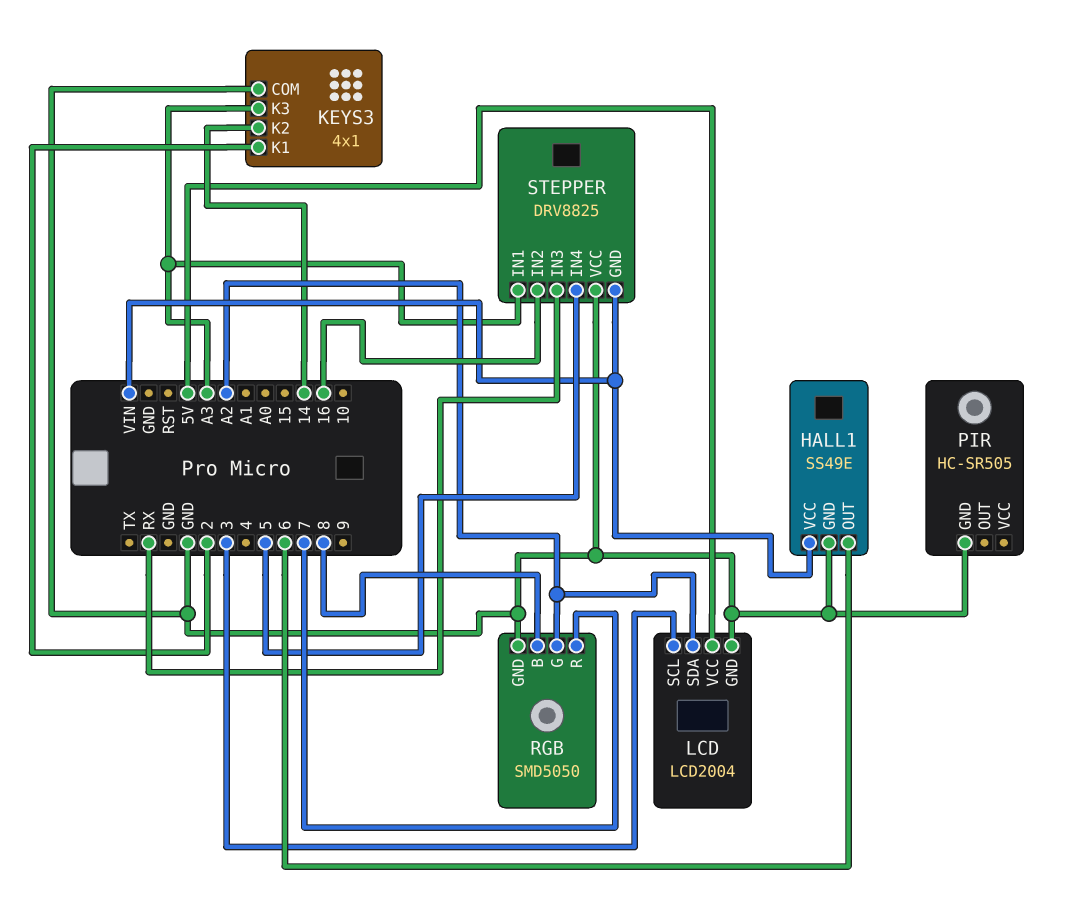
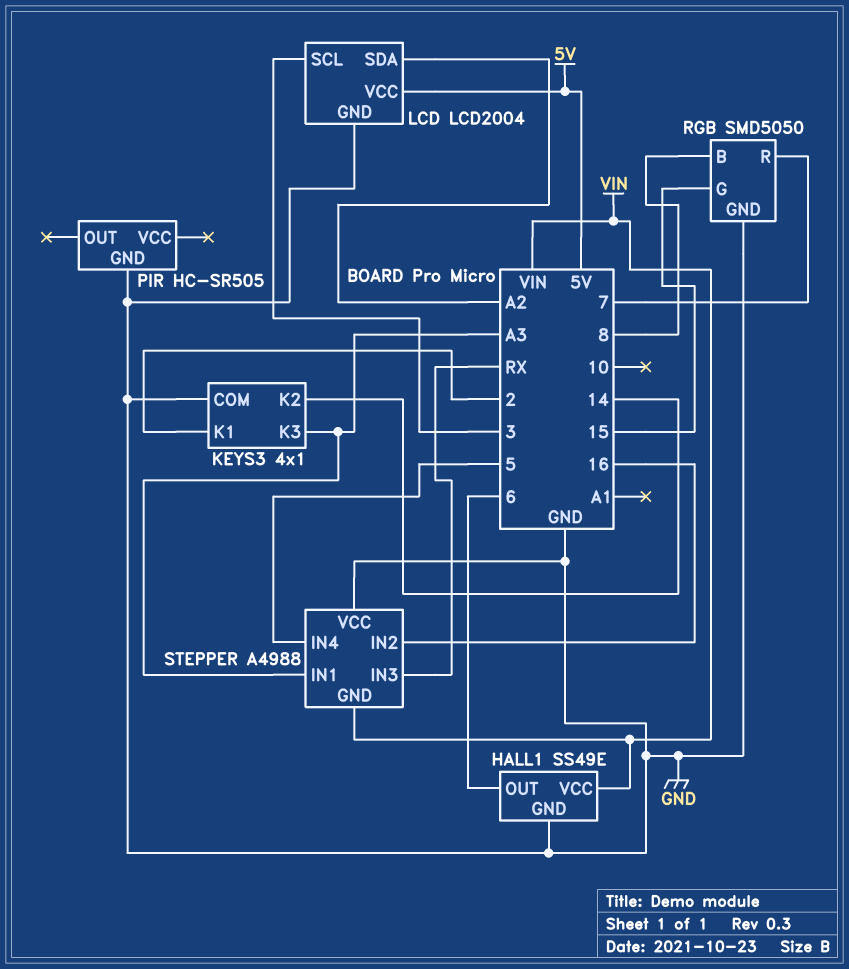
RGB pin G: A2 -> 15
STEPPER: DRV8825 -> A4988

